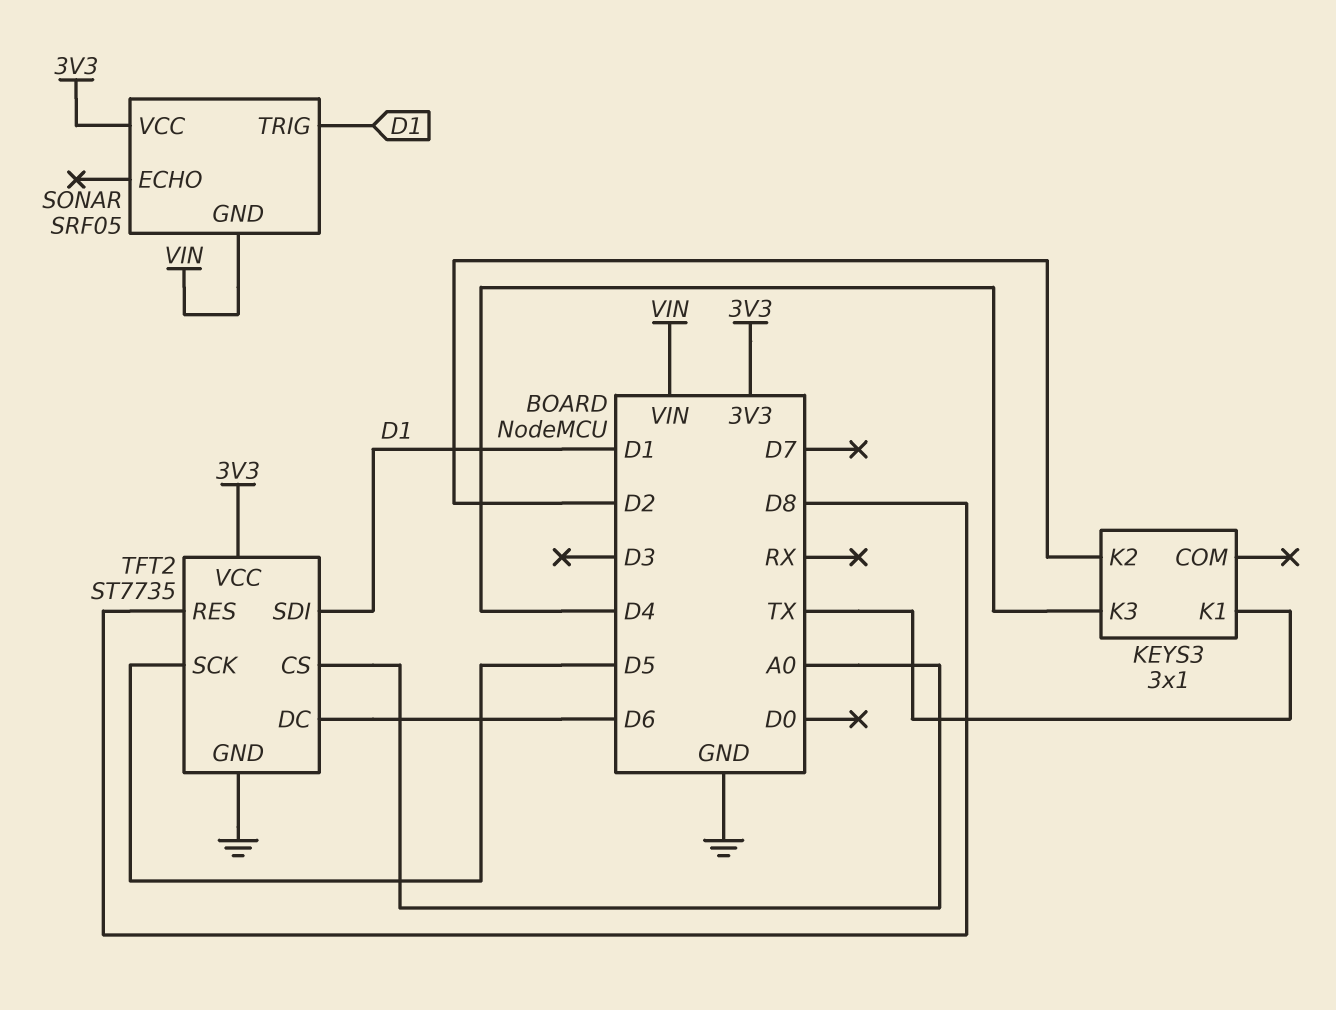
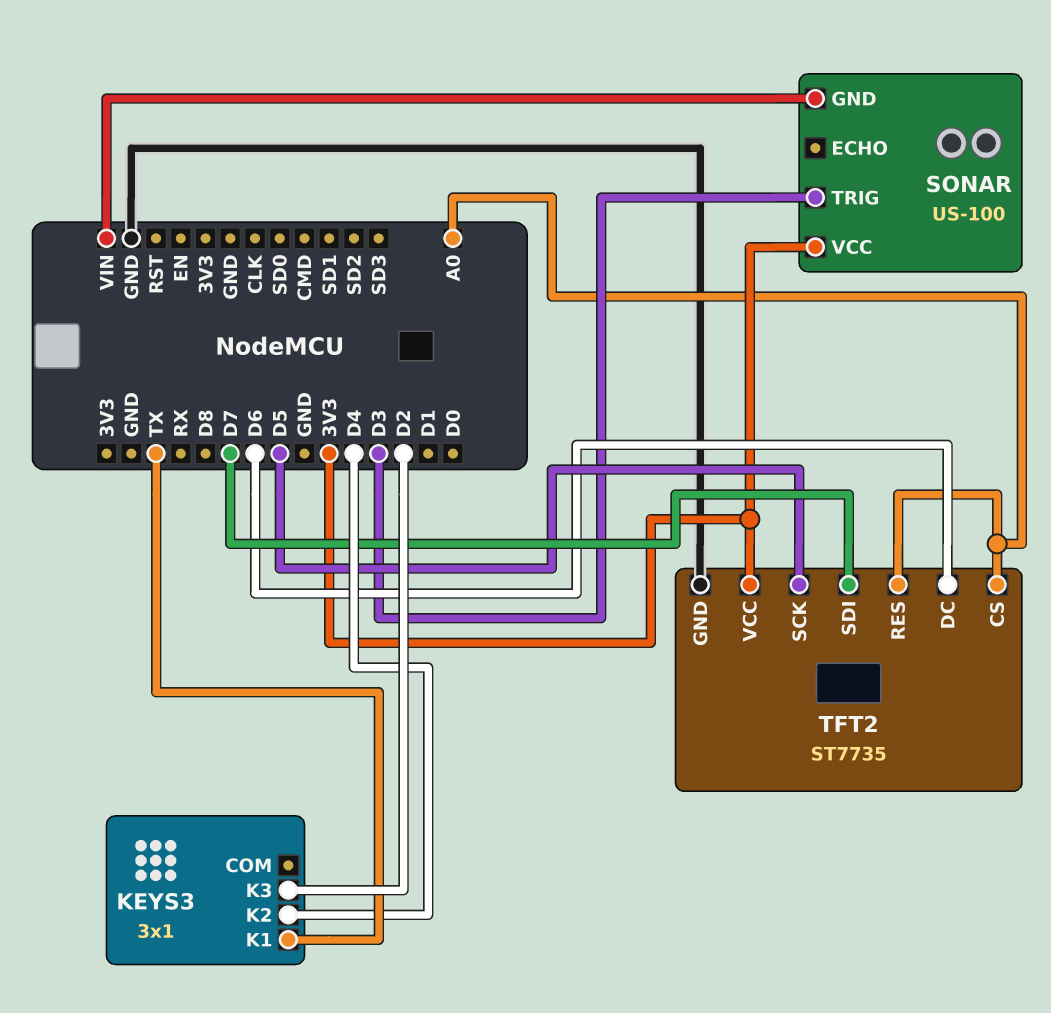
KEYS3 pin K2: D2 -> D4
KEYS3 pin K3: D4 -> D2
SONAR: SRF05 -> US-100
SONAR pin TRIG: D1 -> D3
TFT2 pin RES: D8 -> A0
TFT2 pin SDI: D1 -> D7

